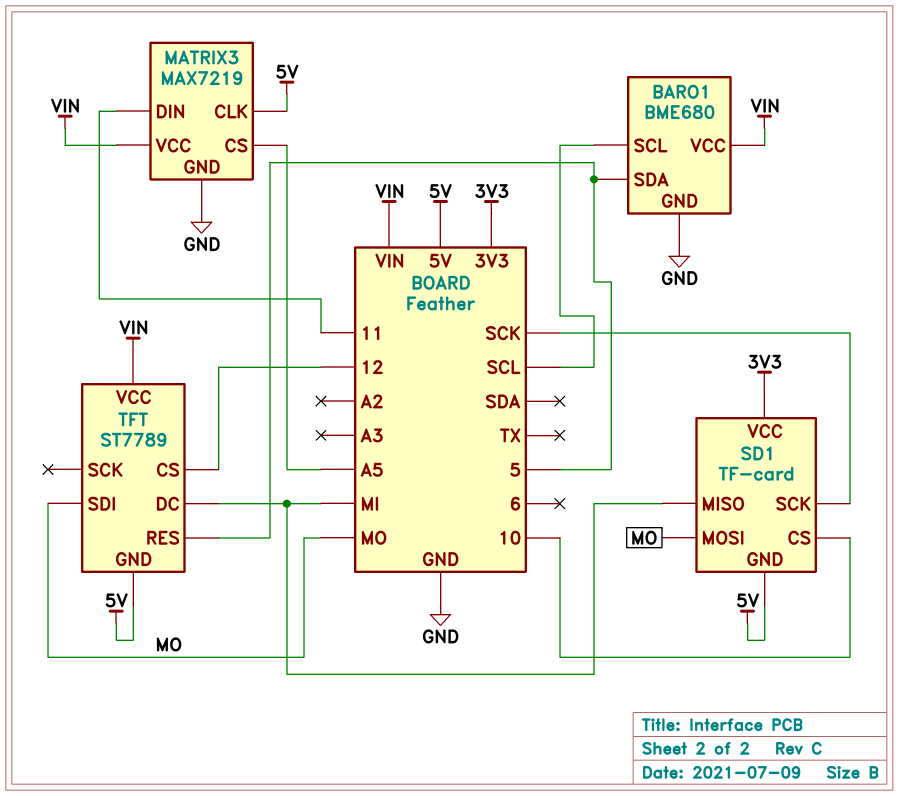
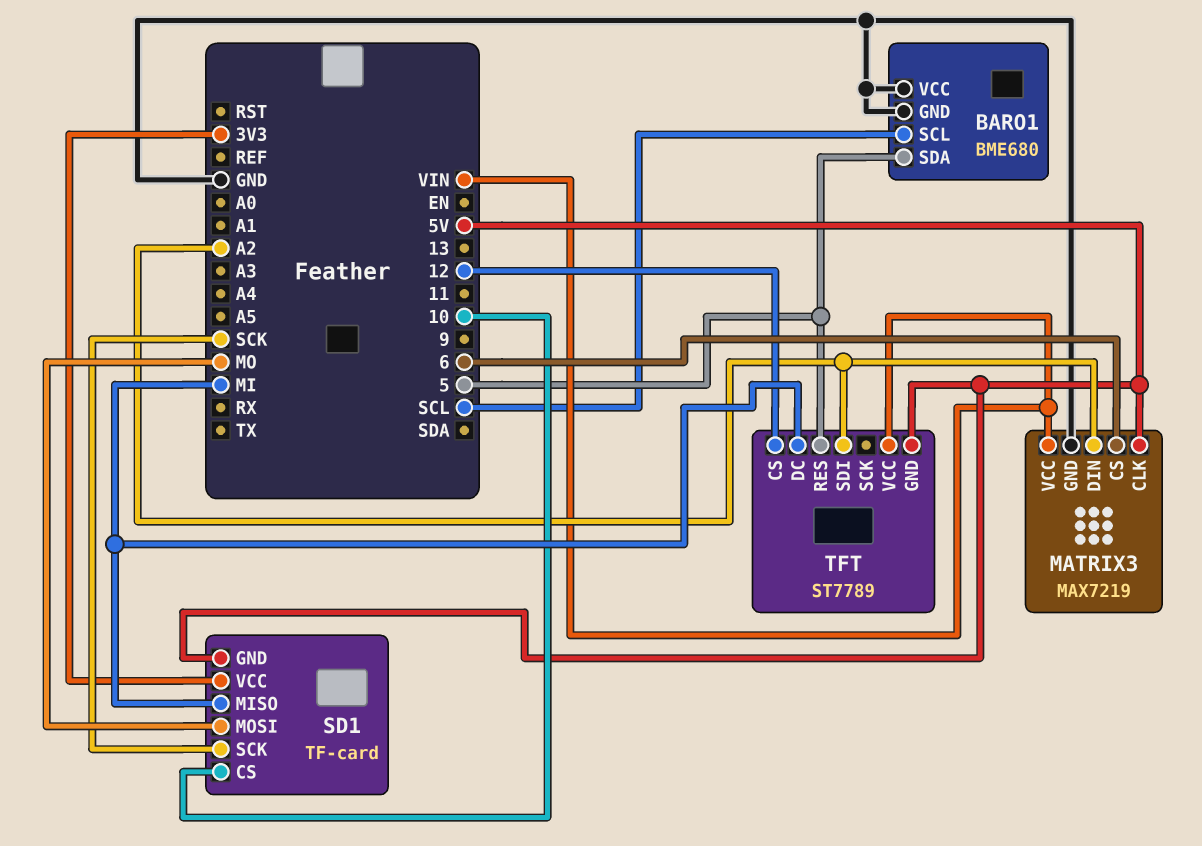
BARO1 pin VCC: VIN -> GND
MATRIX3 pin CS: A5 -> 6
MATRIX3 pin DIN: 11 -> A2
TFT pin SDI: MO -> A2

